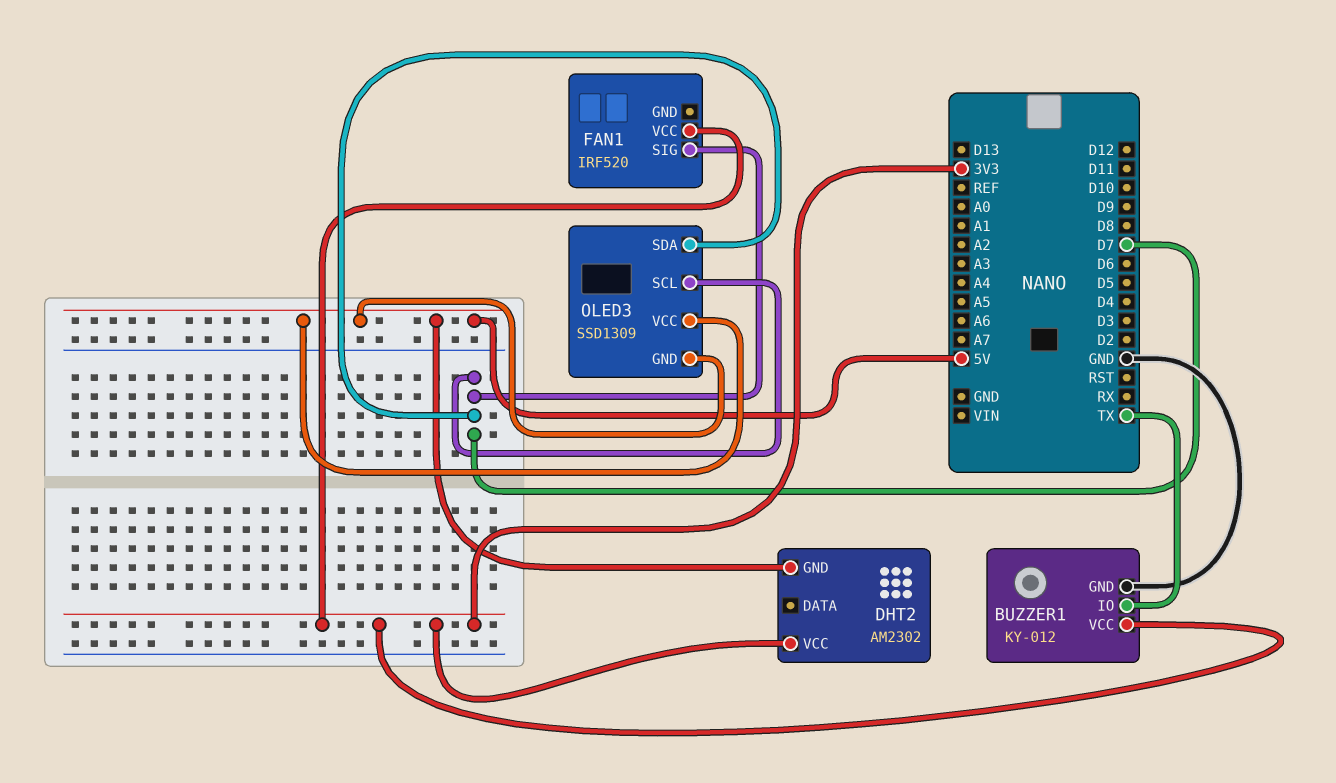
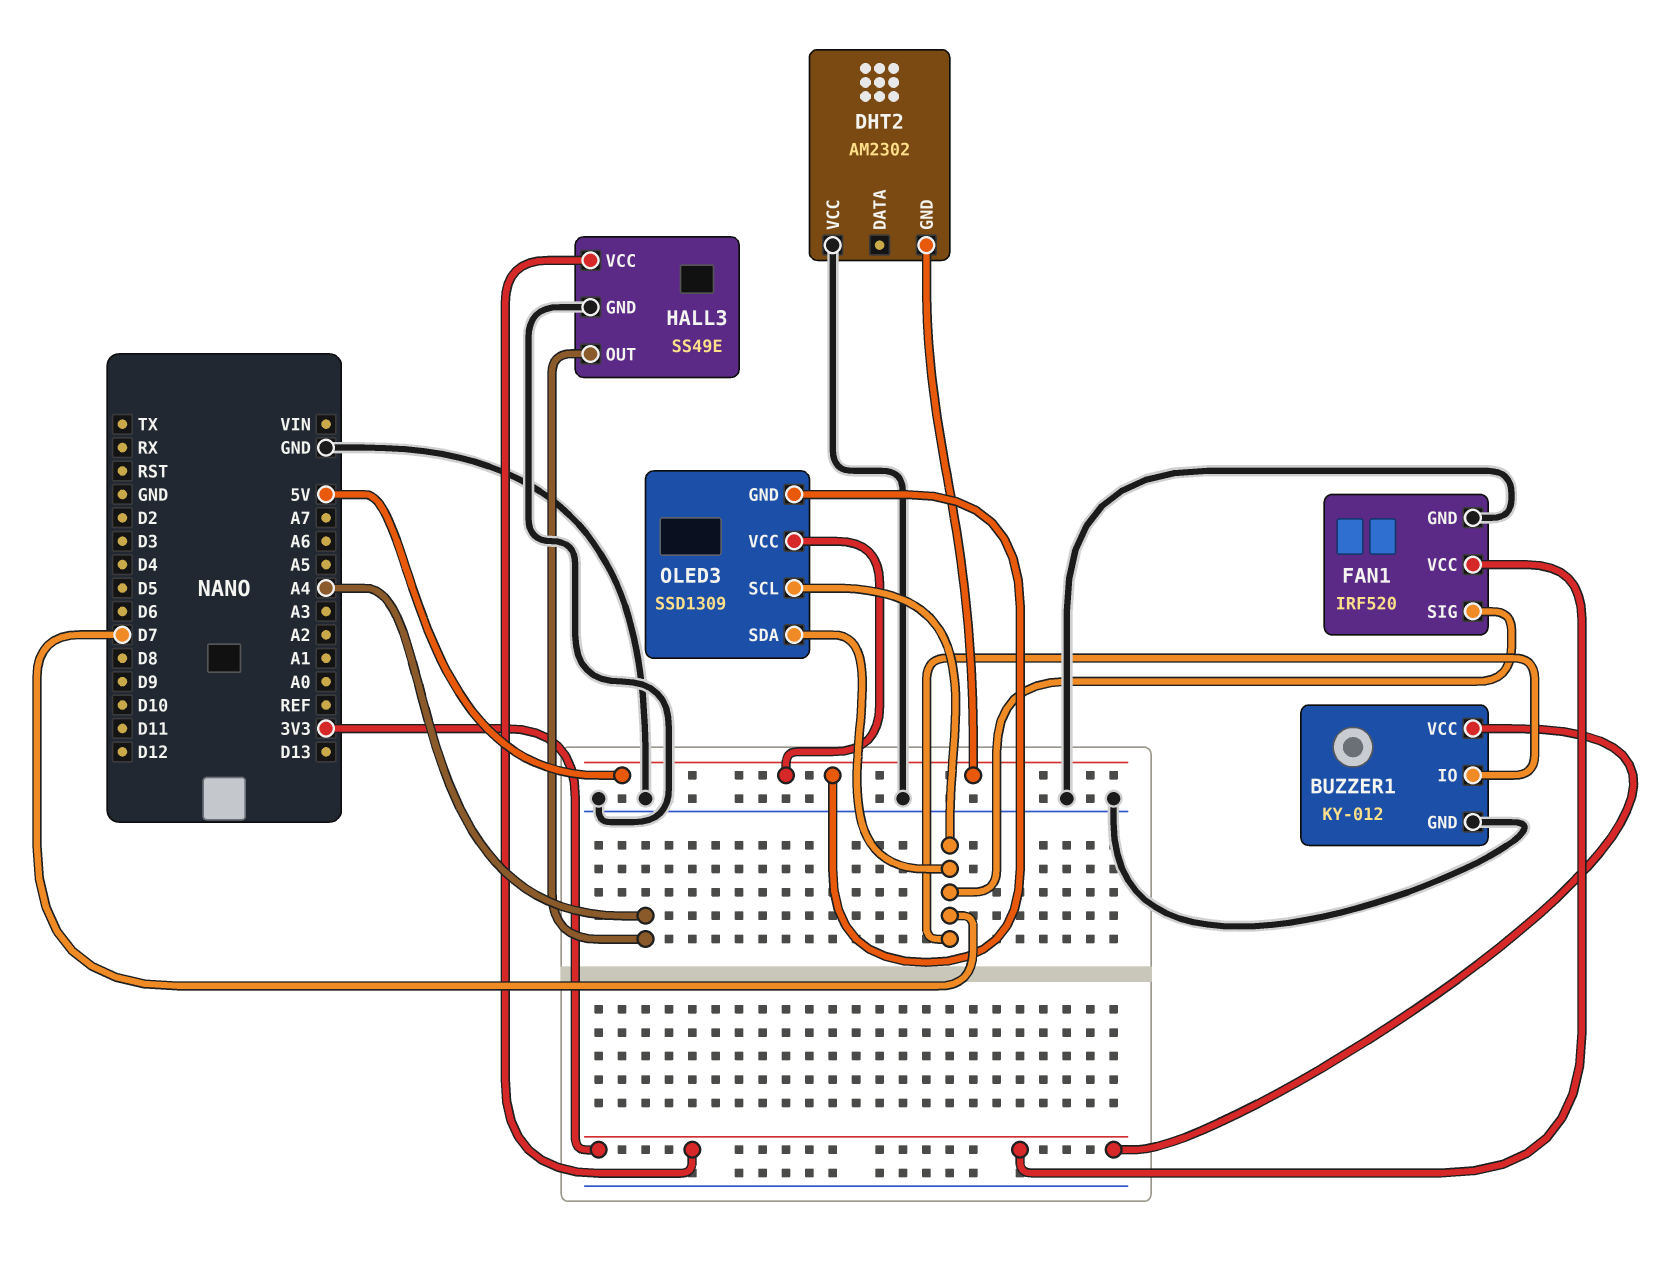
BUZZER1 pin IO: TX -> D7
DHT2 pin VCC: 3V3 -> GND
FAN1 pin GND: none -> GND
HALL3: none -> SS49E
HALL3 pin GND: none -> GND
HALL3 pin OUT: none -> A4
HALL3 pin VCC: none -> 3V3

